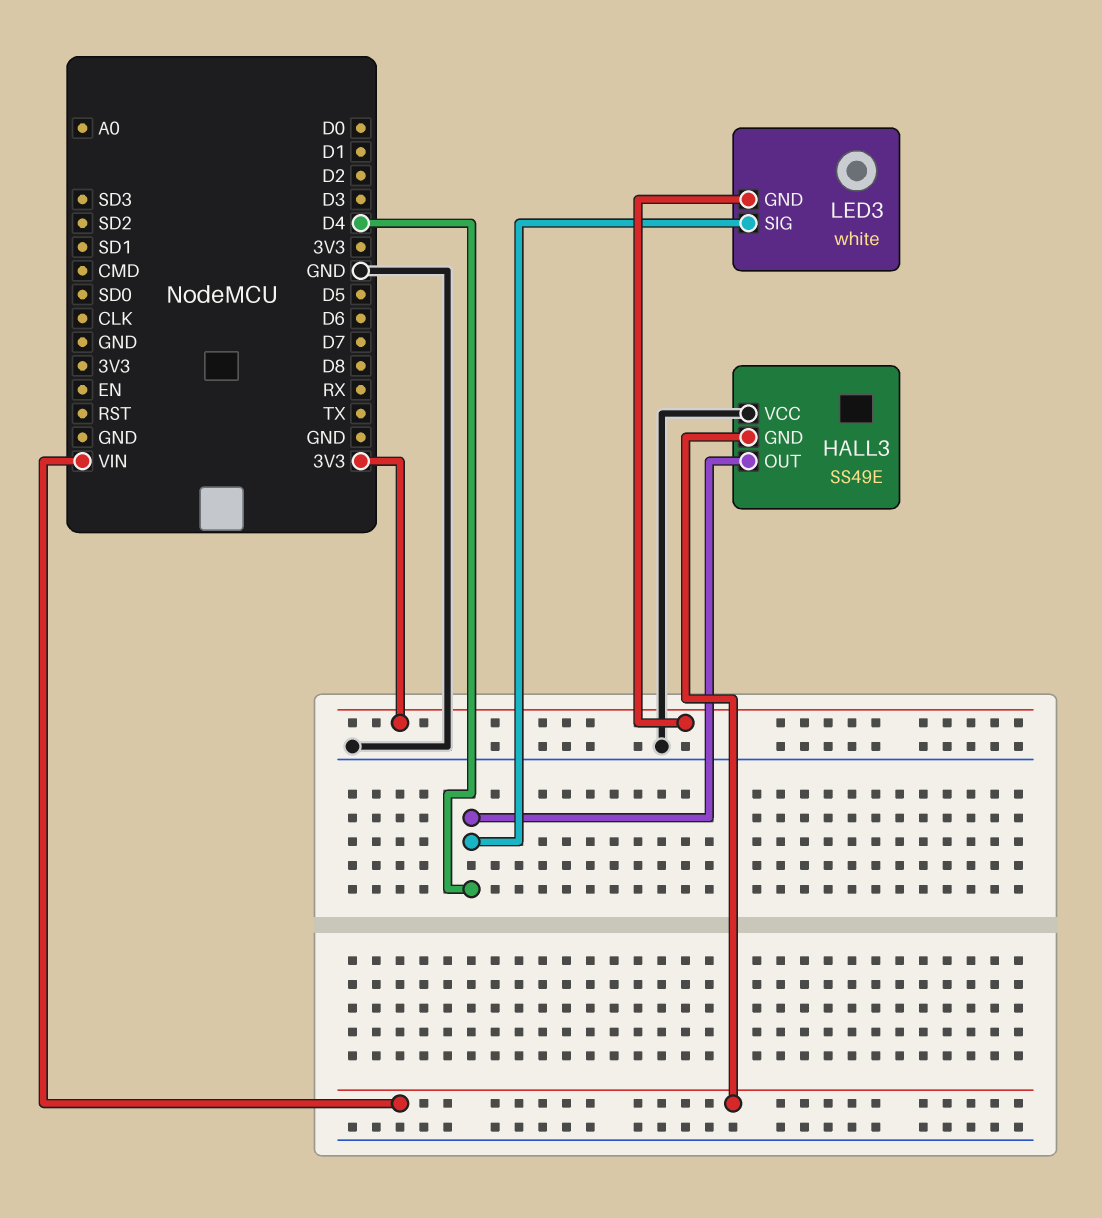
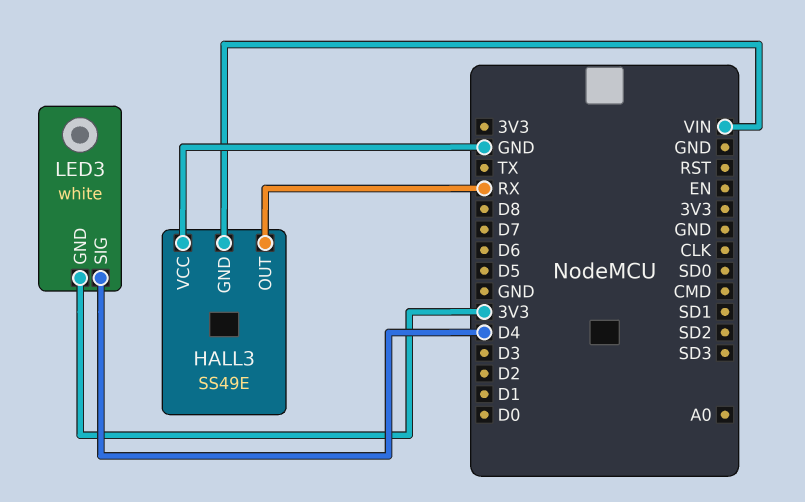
HALL3 pin OUT: D4 -> RX

